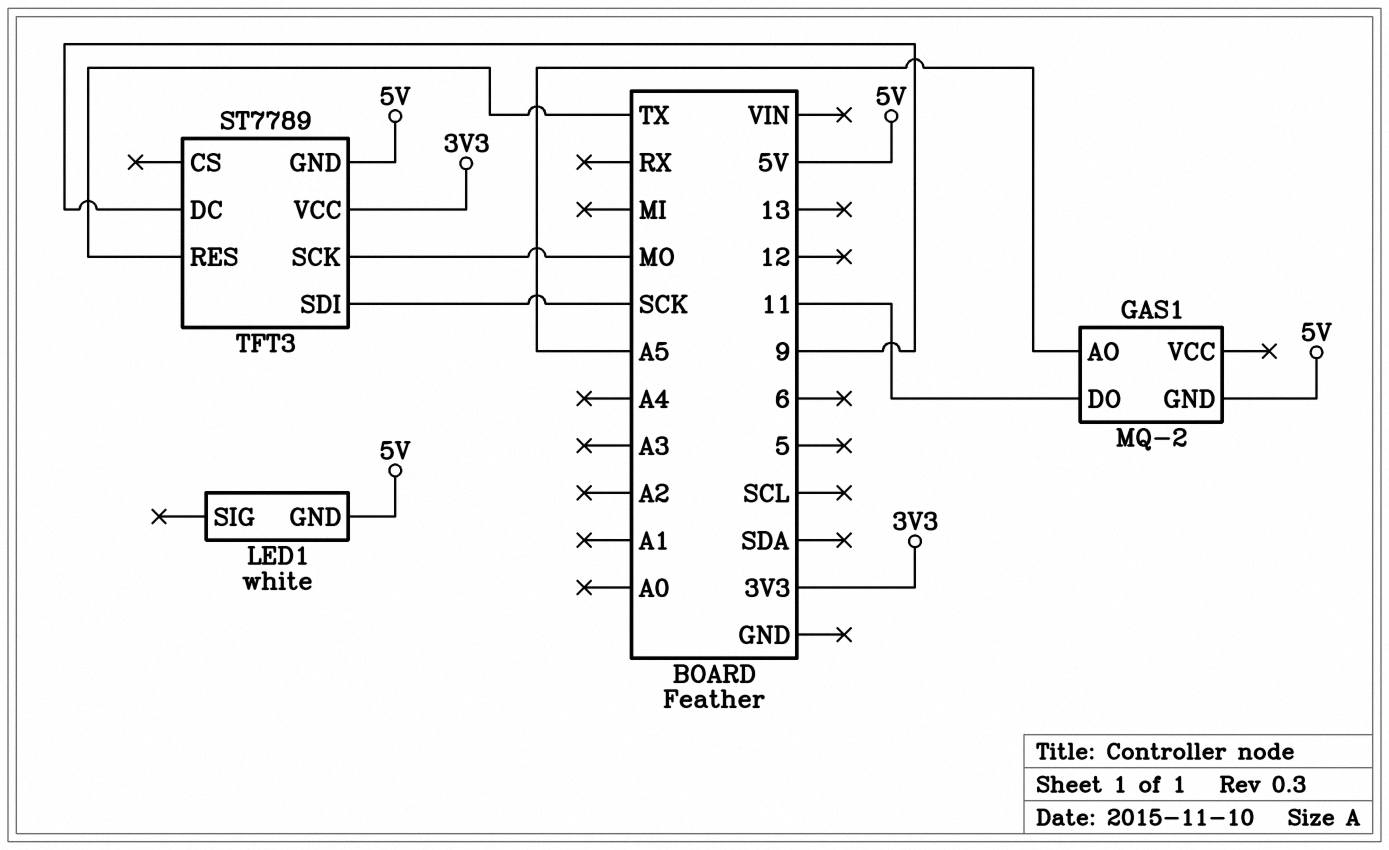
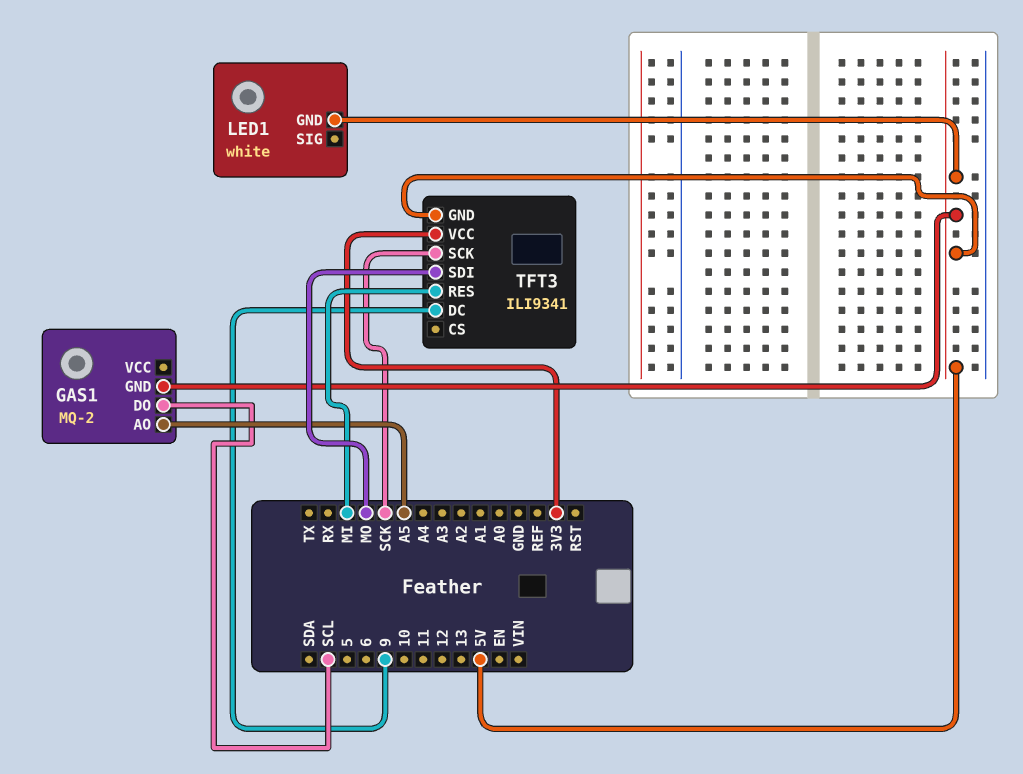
GAS1 pin DO: 11 -> SCL
TFT3: ST7789 -> ILI9341
TFT3 pin RES: TX -> MI
TFT3 pin SCK: MO -> SCK
TFT3 pin SDI: SCK -> MO

